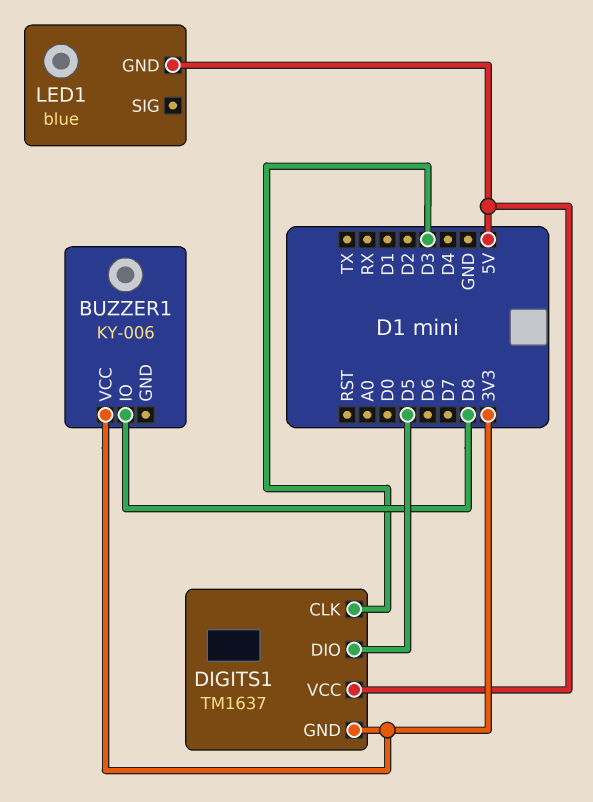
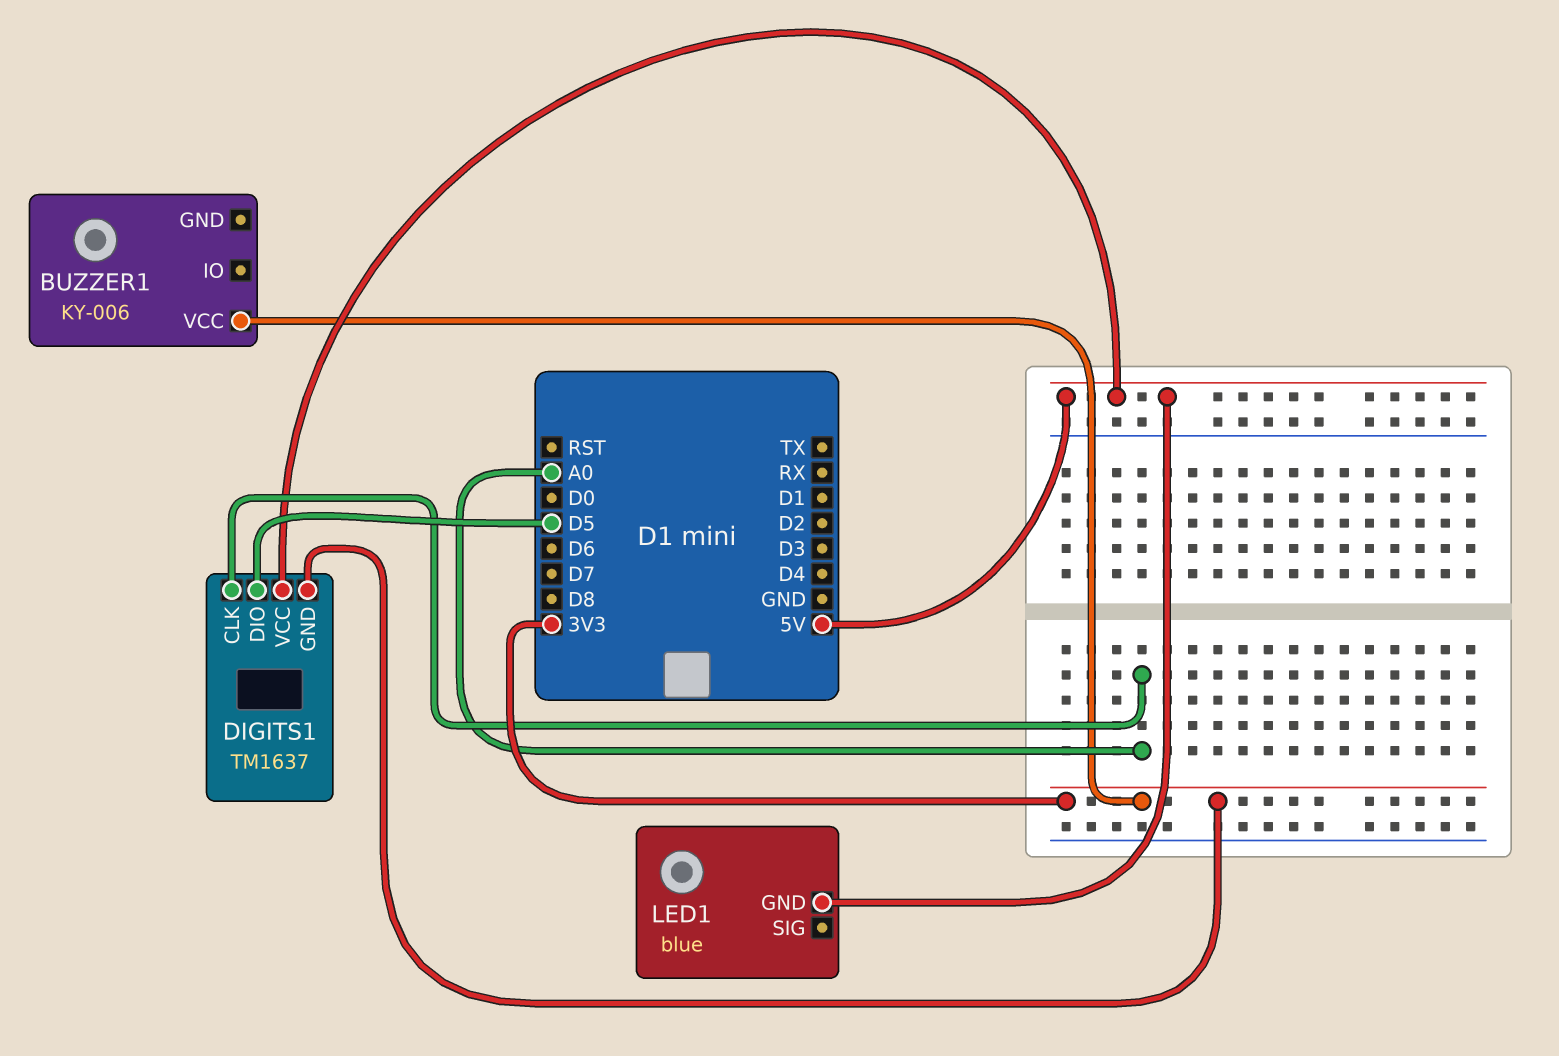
BUZZER1 pin IO: D8 -> none
DIGITS1 pin CLK: D3 -> A0

